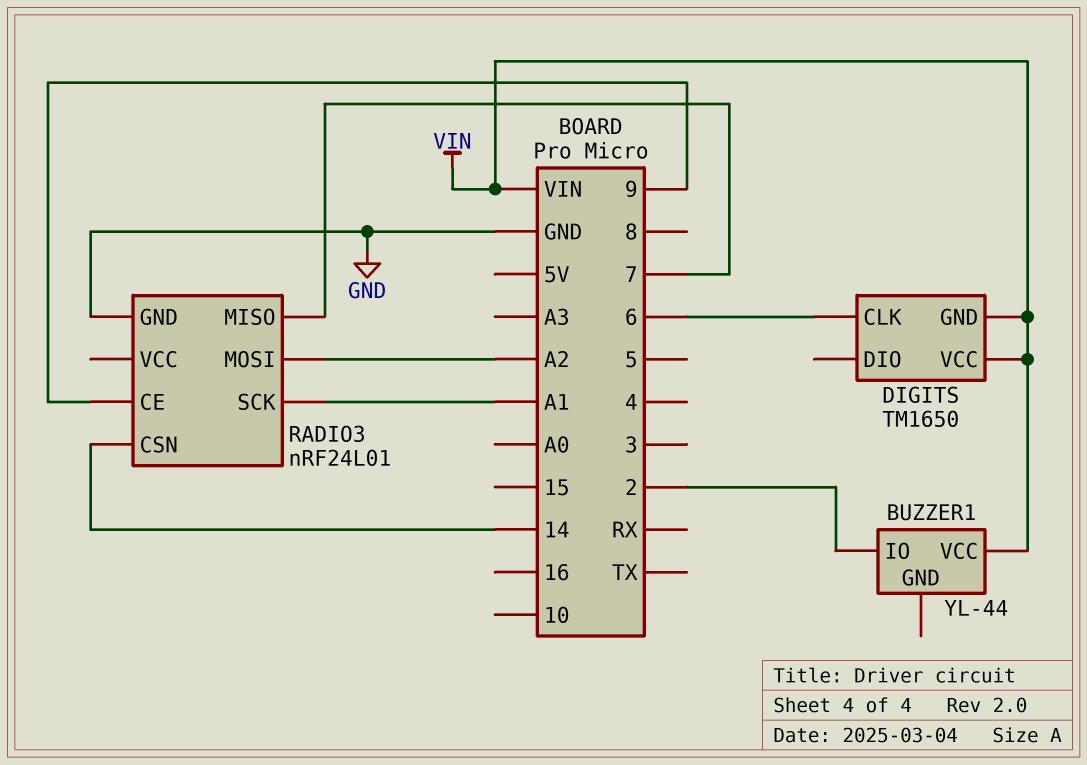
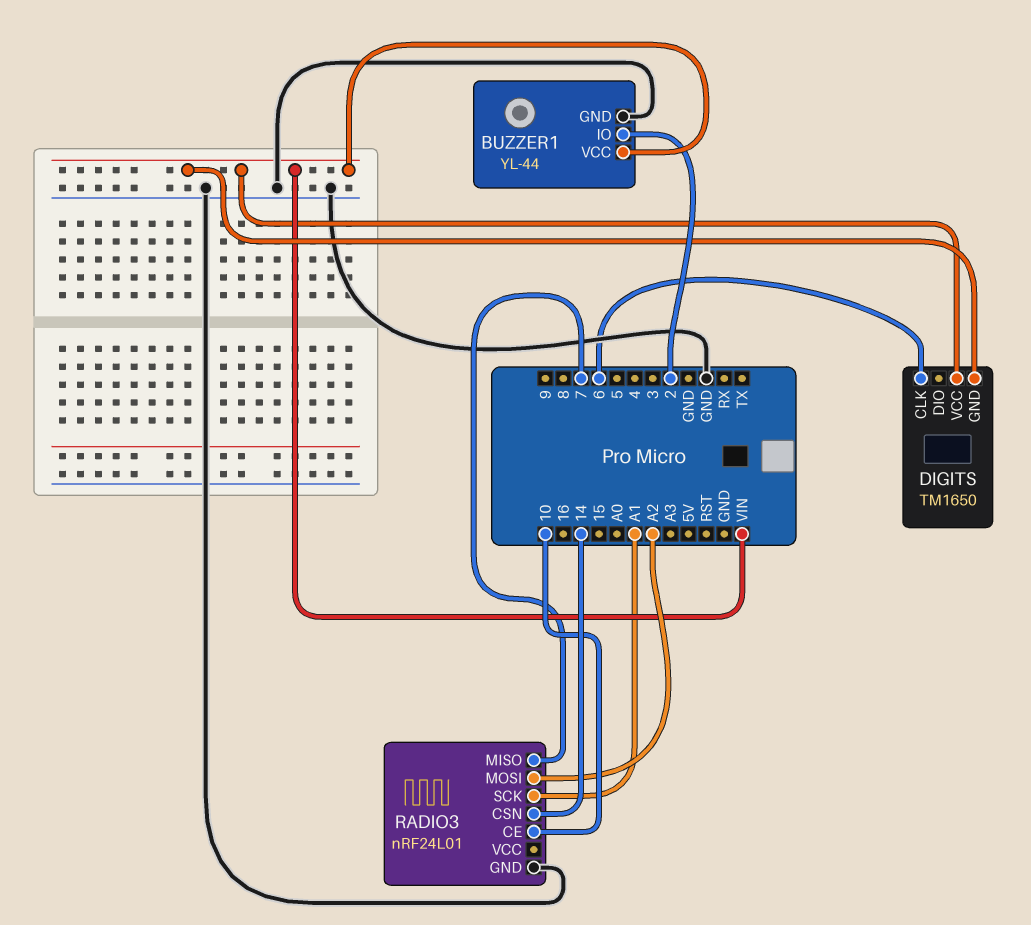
BUZZER1 pin GND: none -> GND
RADIO3 pin CE: 9 -> 10

